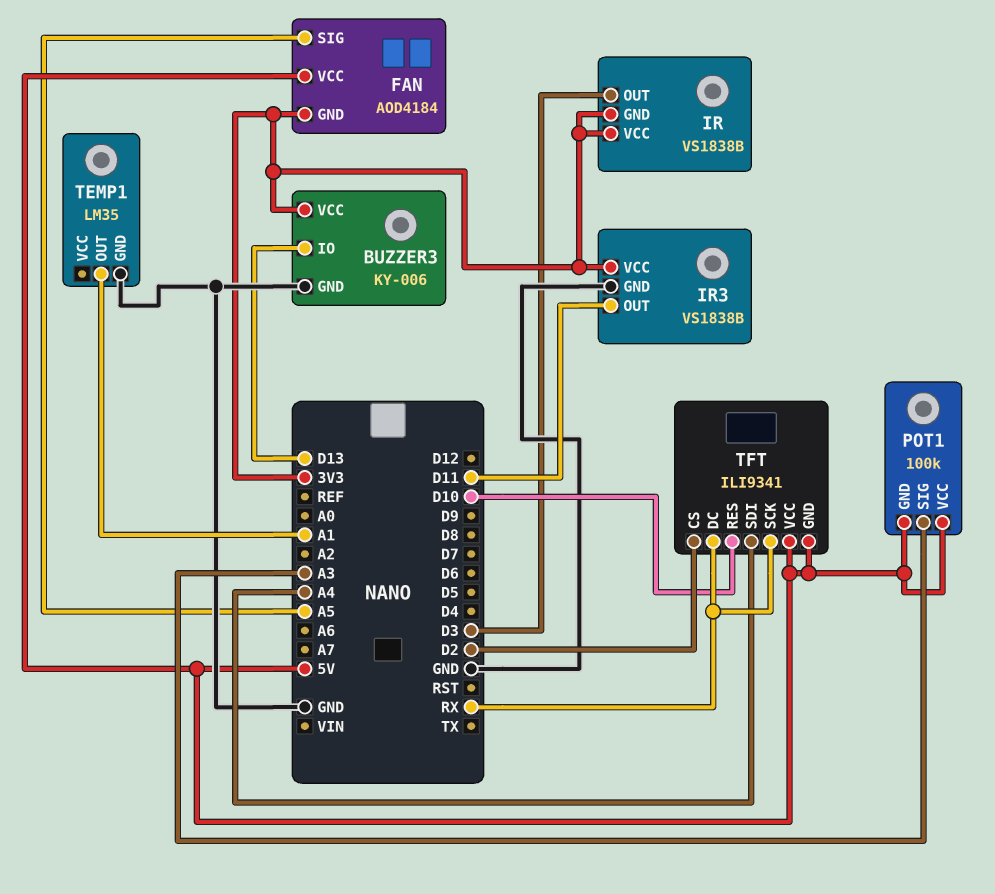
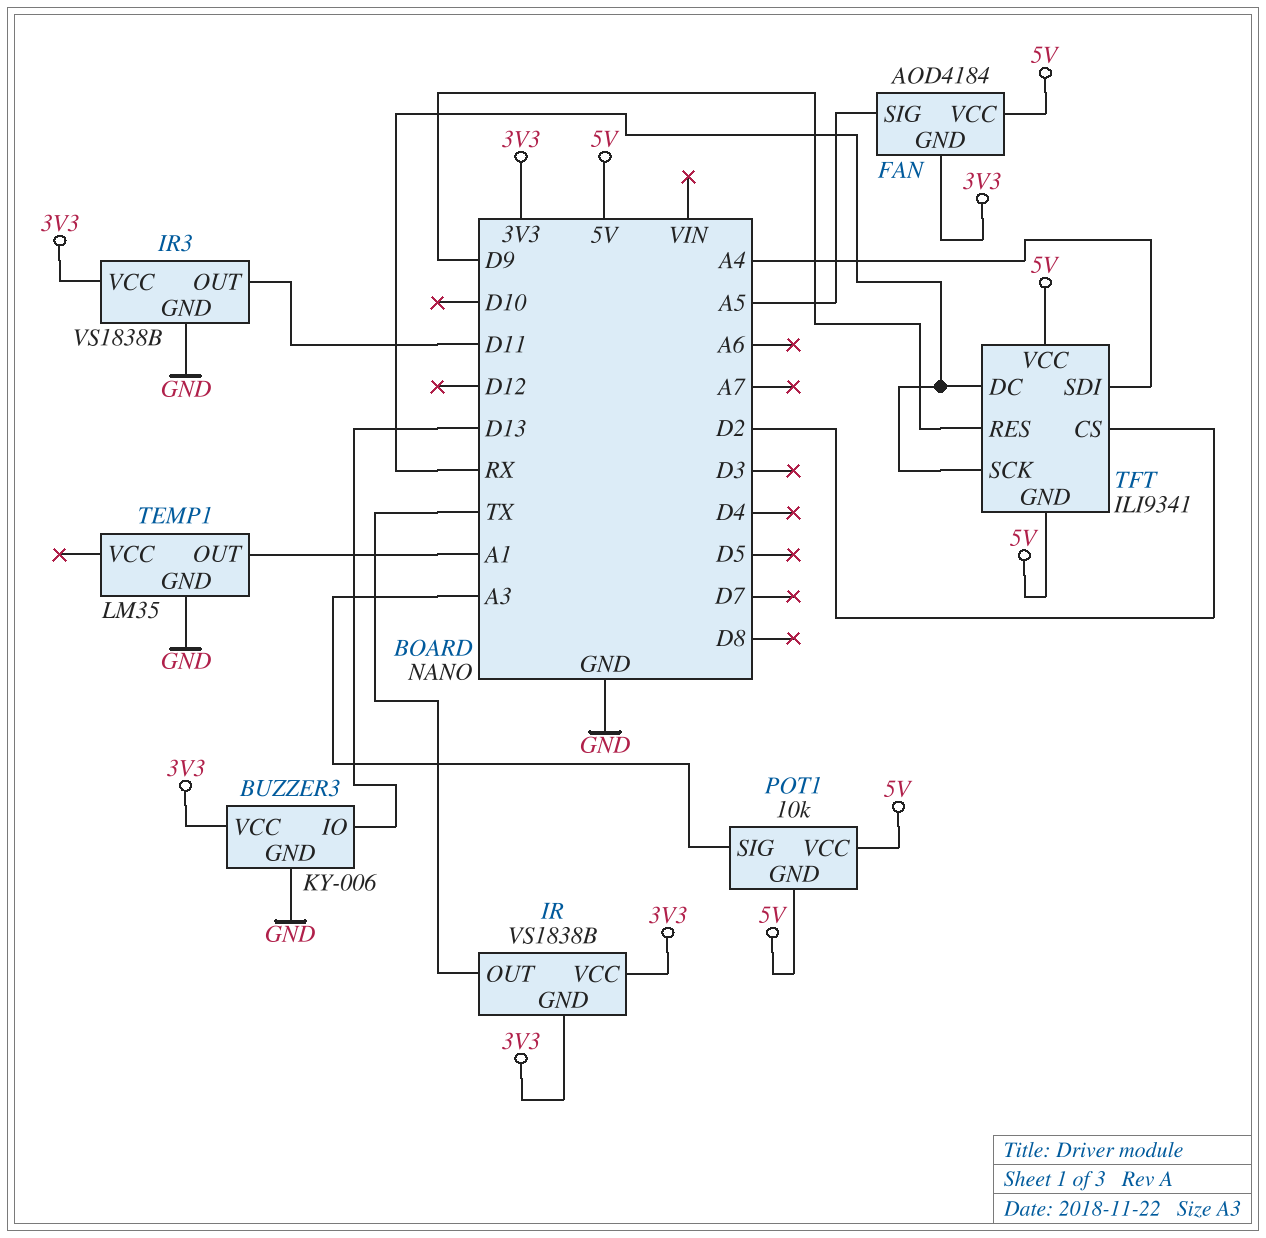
IR pin OUT: D3 -> TX
POT1: 100k -> 10k
TFT pin RES: D10 -> D9

